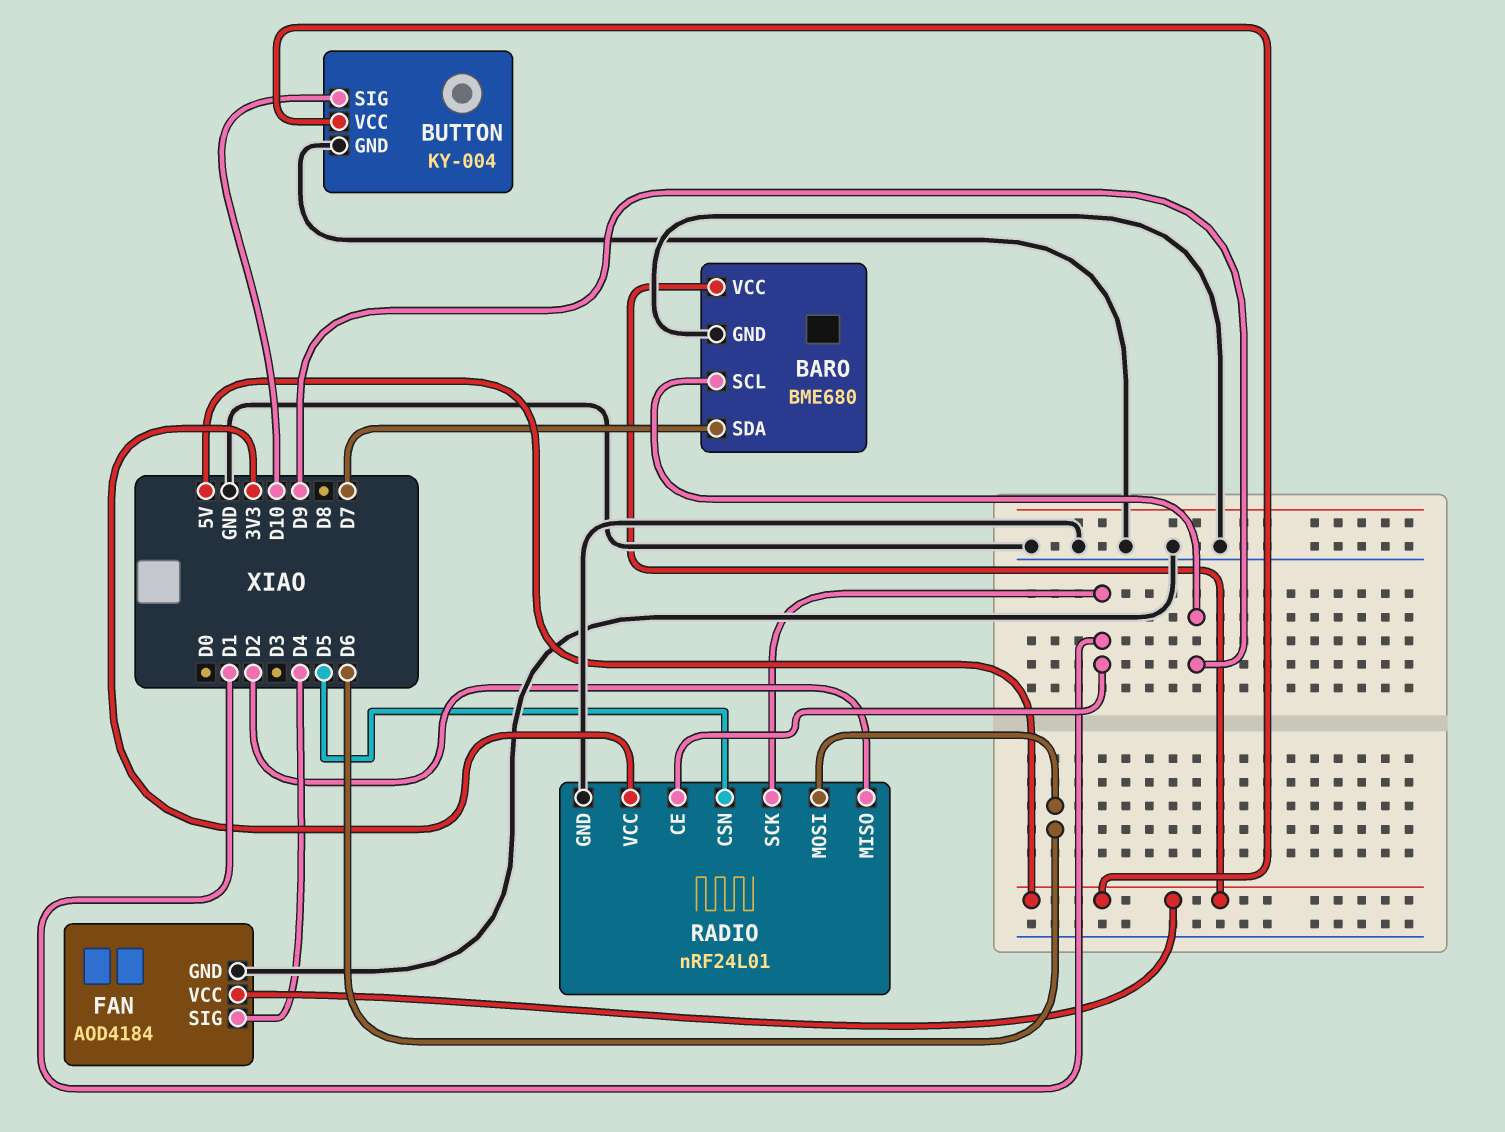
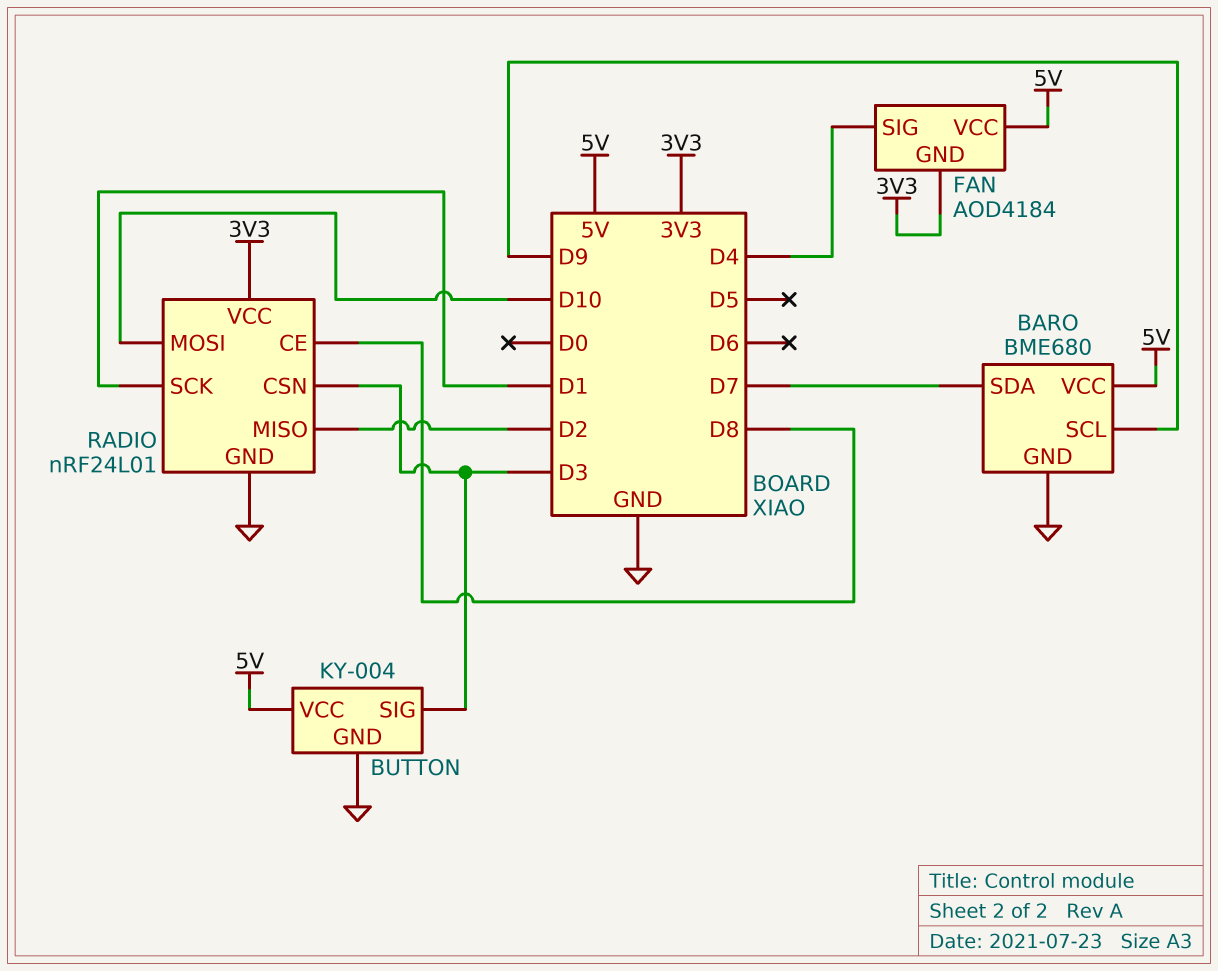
BUTTON pin SIG: D10 -> D3
FAN pin GND: GND -> 3V3
RADIO pin CE: D1 -> D8
RADIO pin CSN: D5 -> D3
RADIO pin MOSI: D6 -> D10

